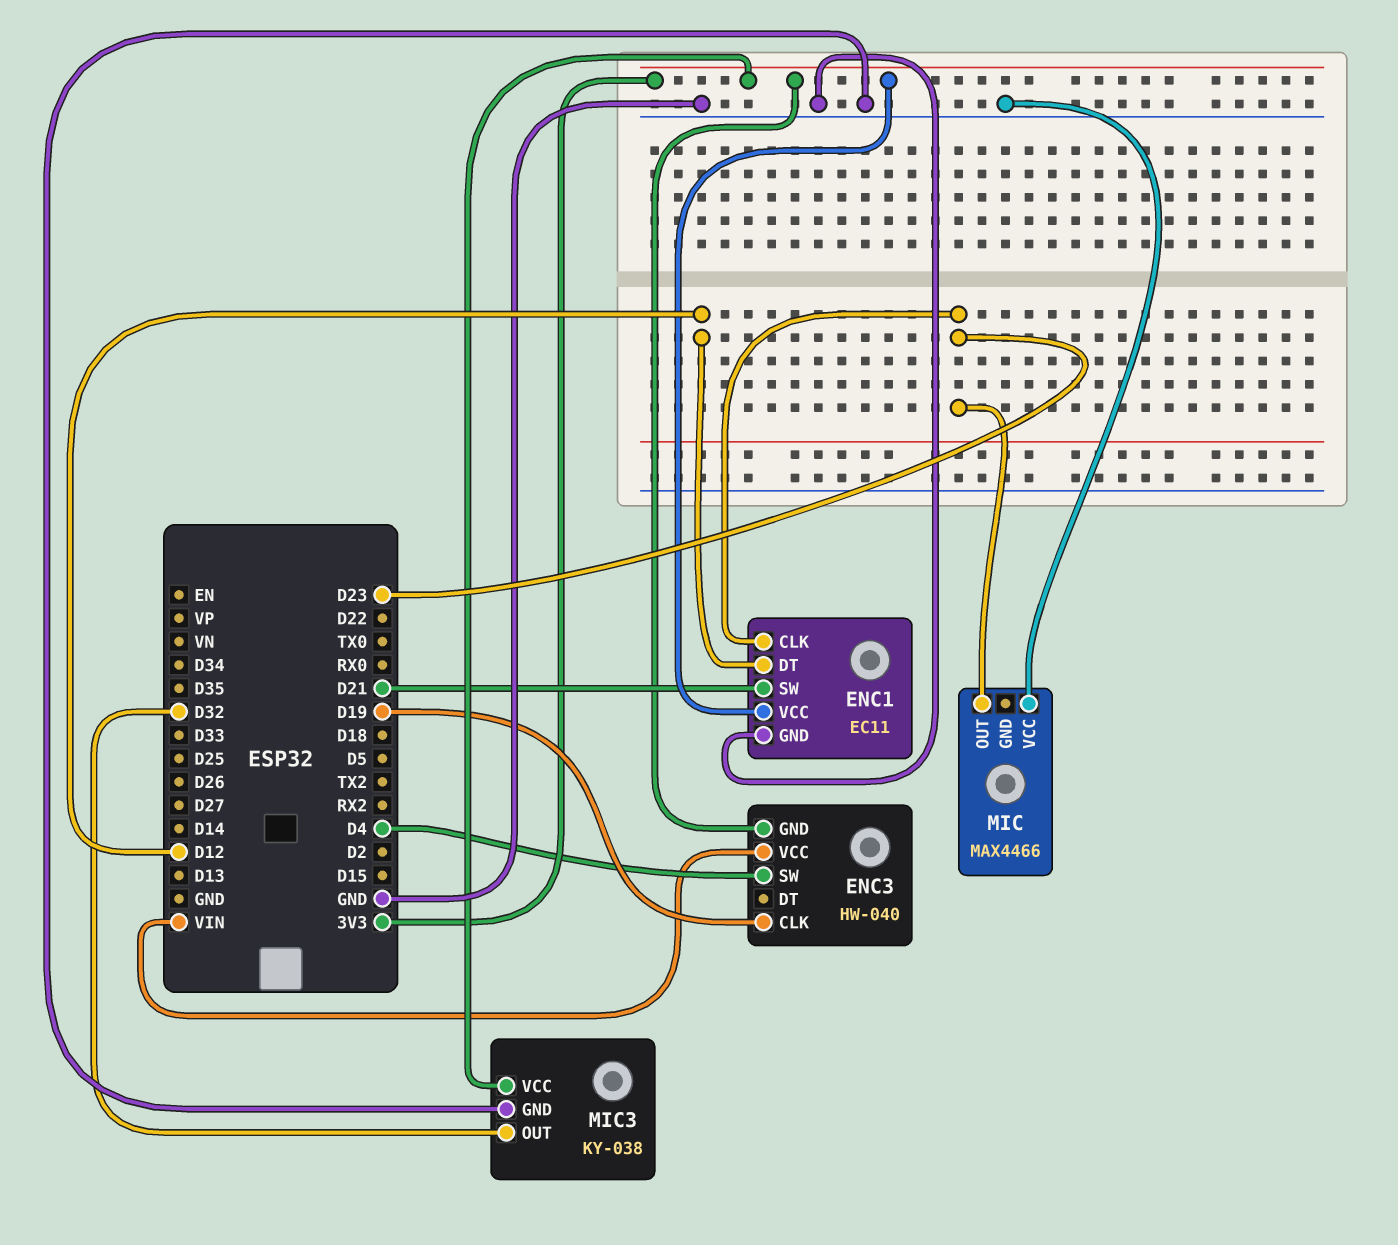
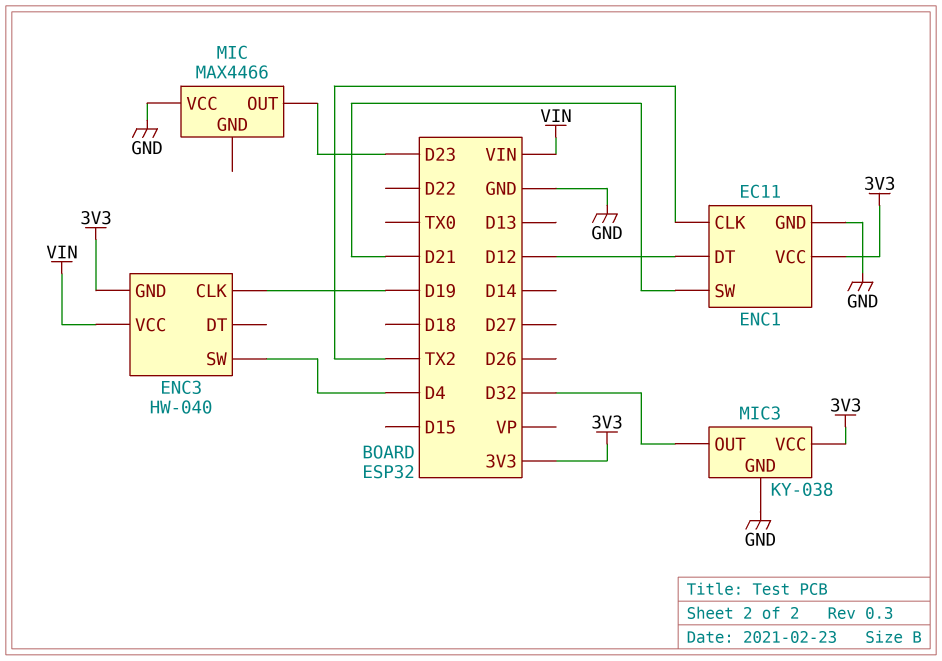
ENC1 pin CLK: D23 -> TX2

